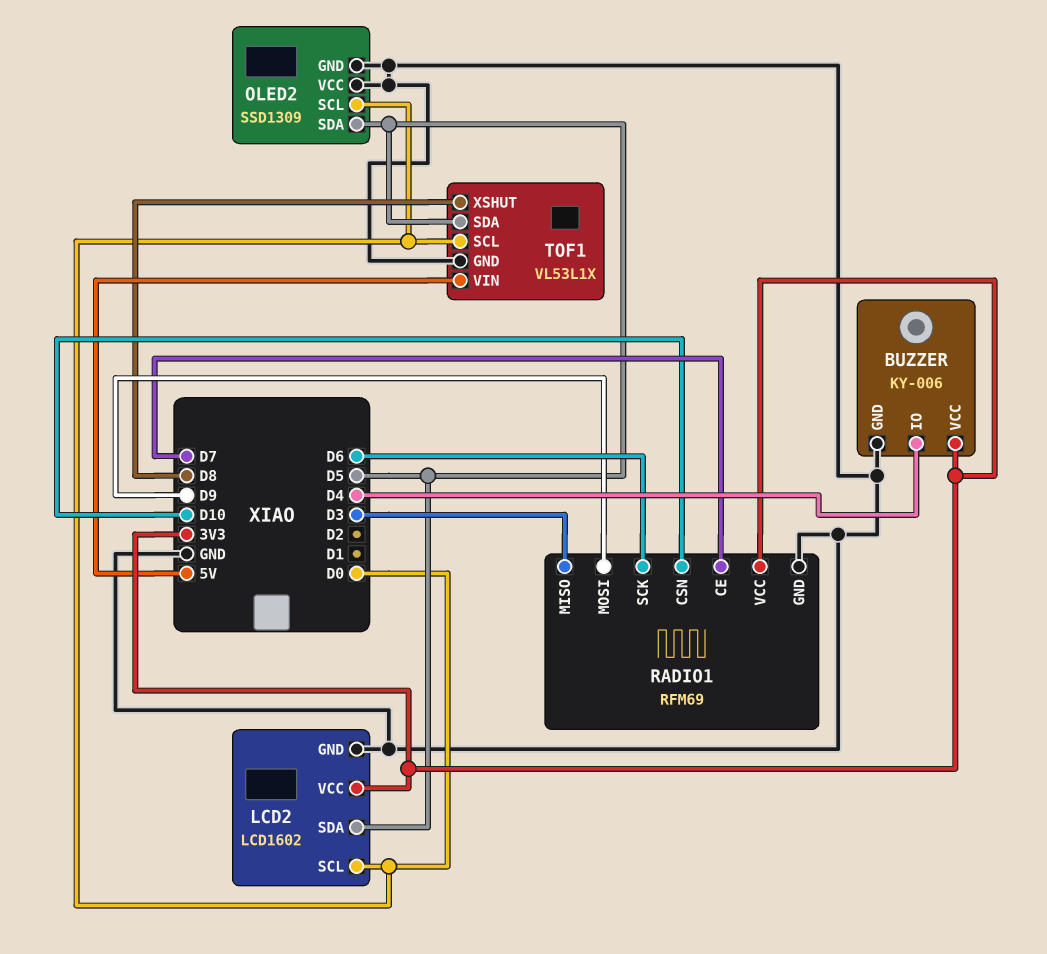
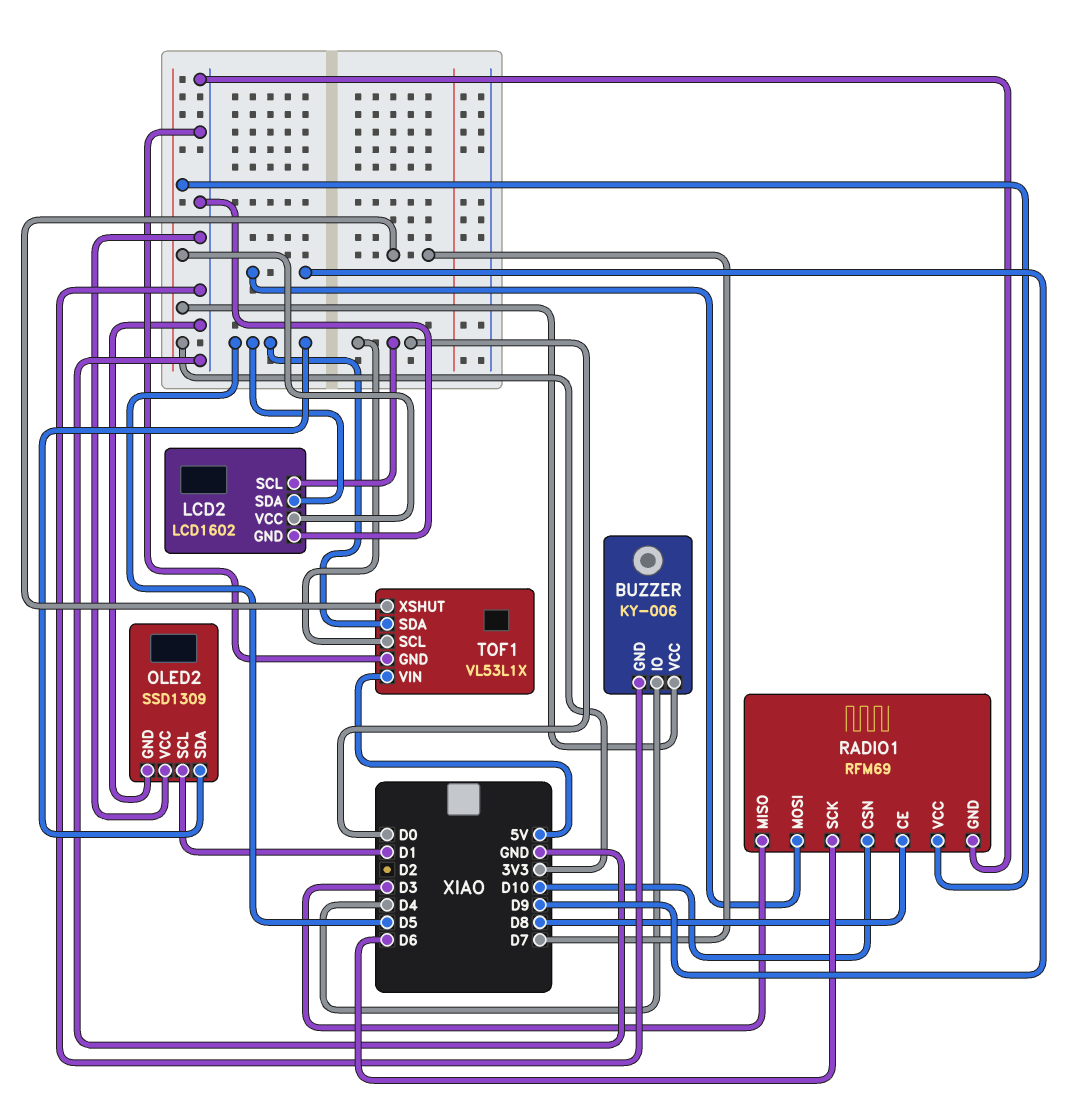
OLED2 pin SCL: D0 -> D1
RADIO1 pin CE: D7 -> D8
TOF1 pin XSHUT: D8 -> D7

